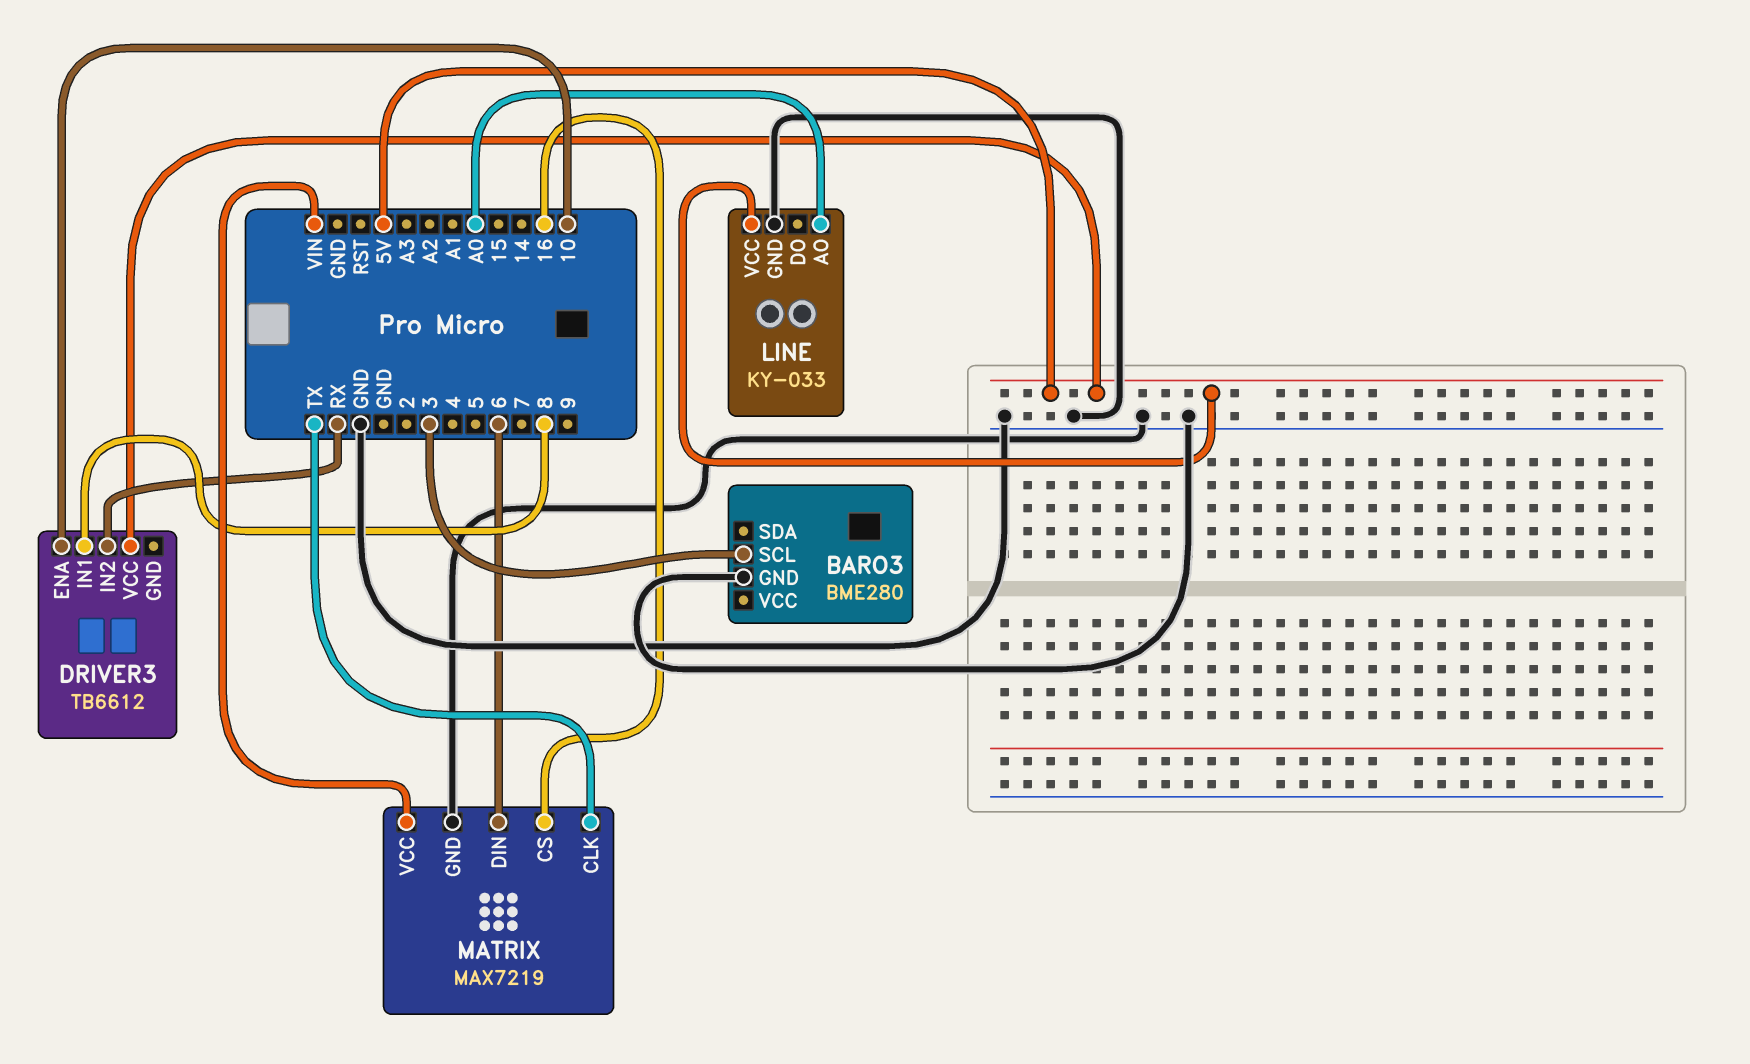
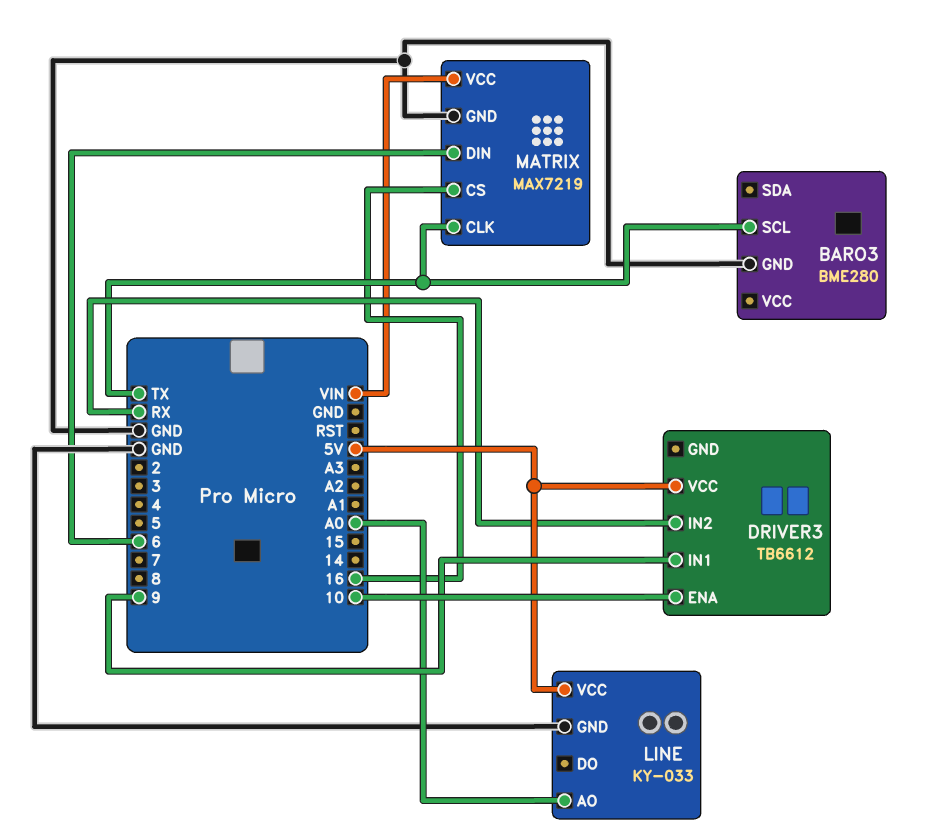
BARO3 pin SCL: 3 -> TX
DRIVER3 pin IN1: 8 -> 9

